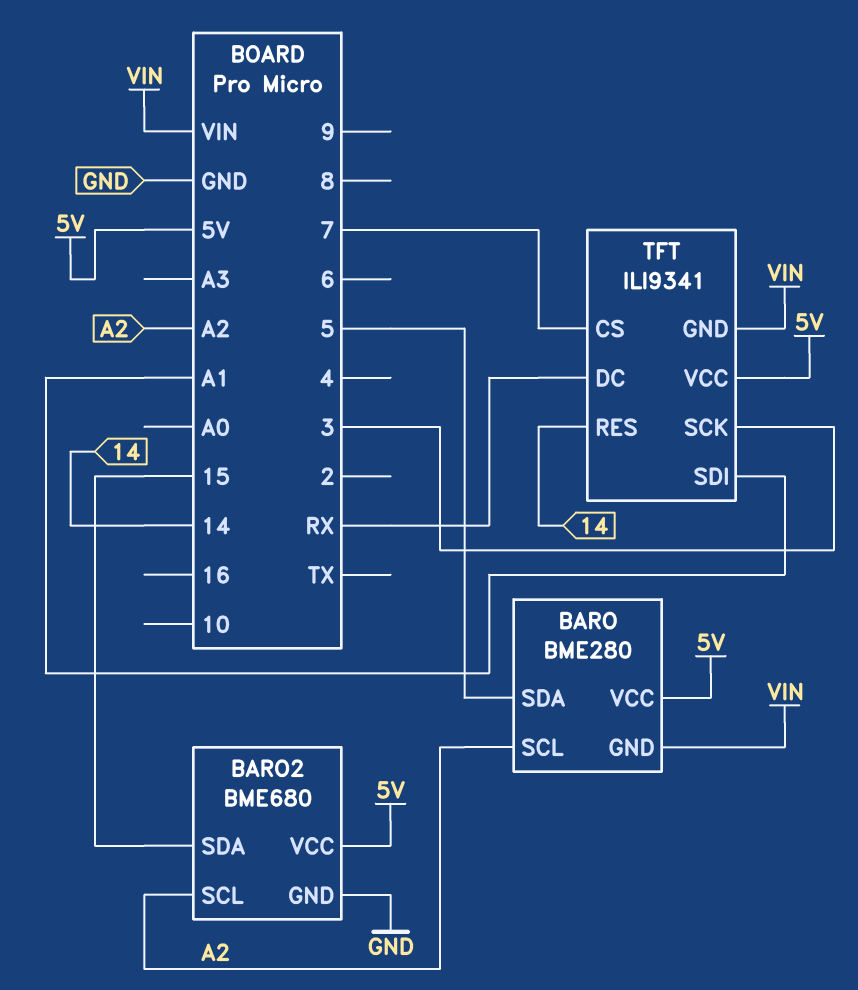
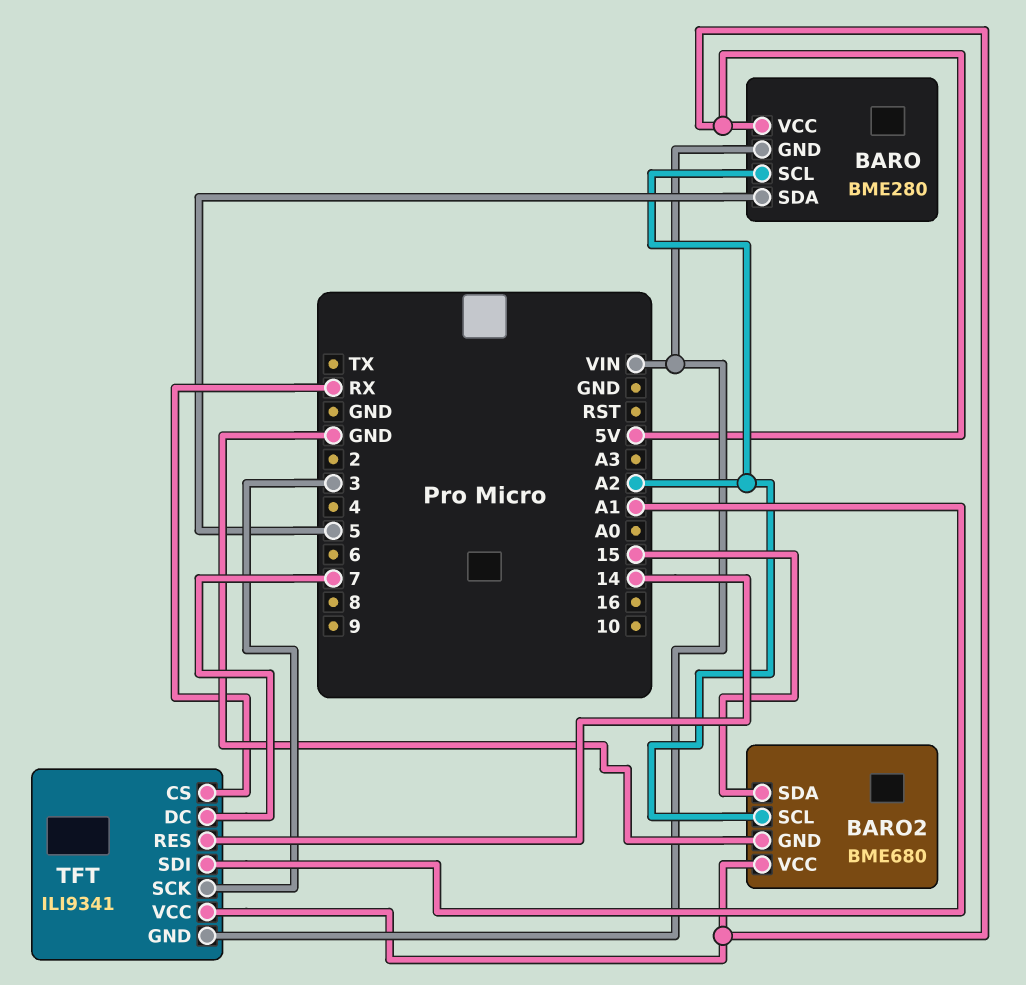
TFT pin CS: 7 -> RX
TFT pin DC: RX -> 7

